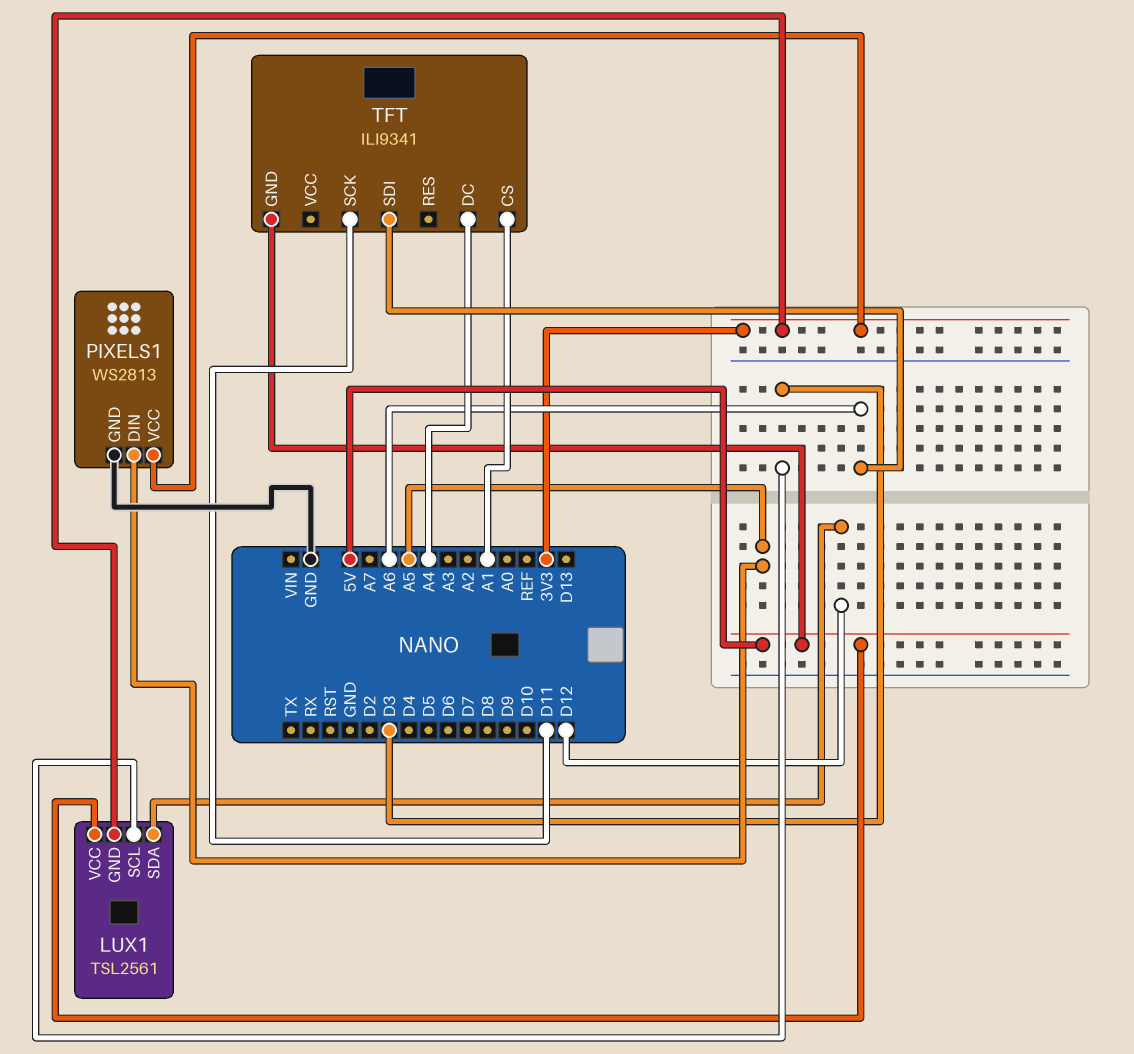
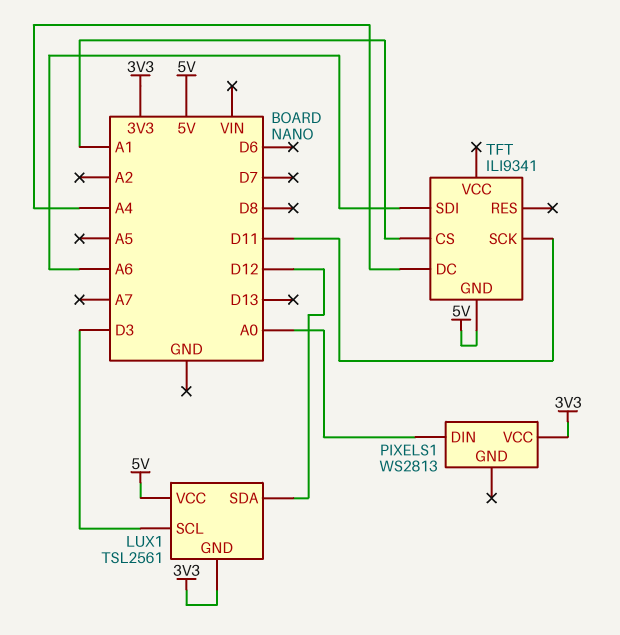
PIXELS1 pin DIN: A5 -> A0
PIXELS1 pin GND: GND -> none

